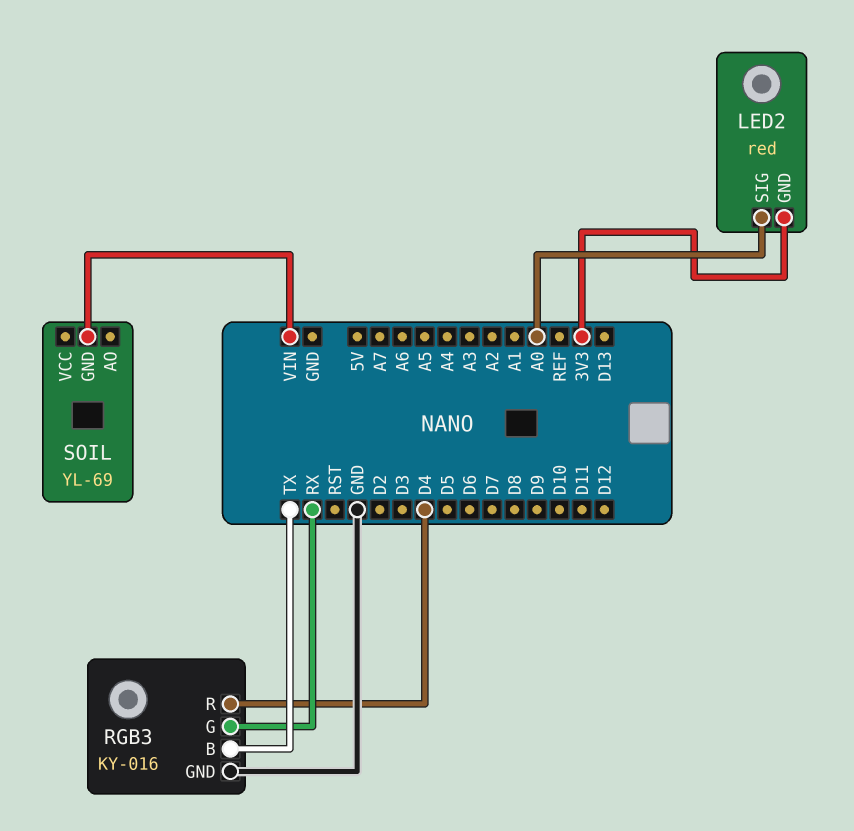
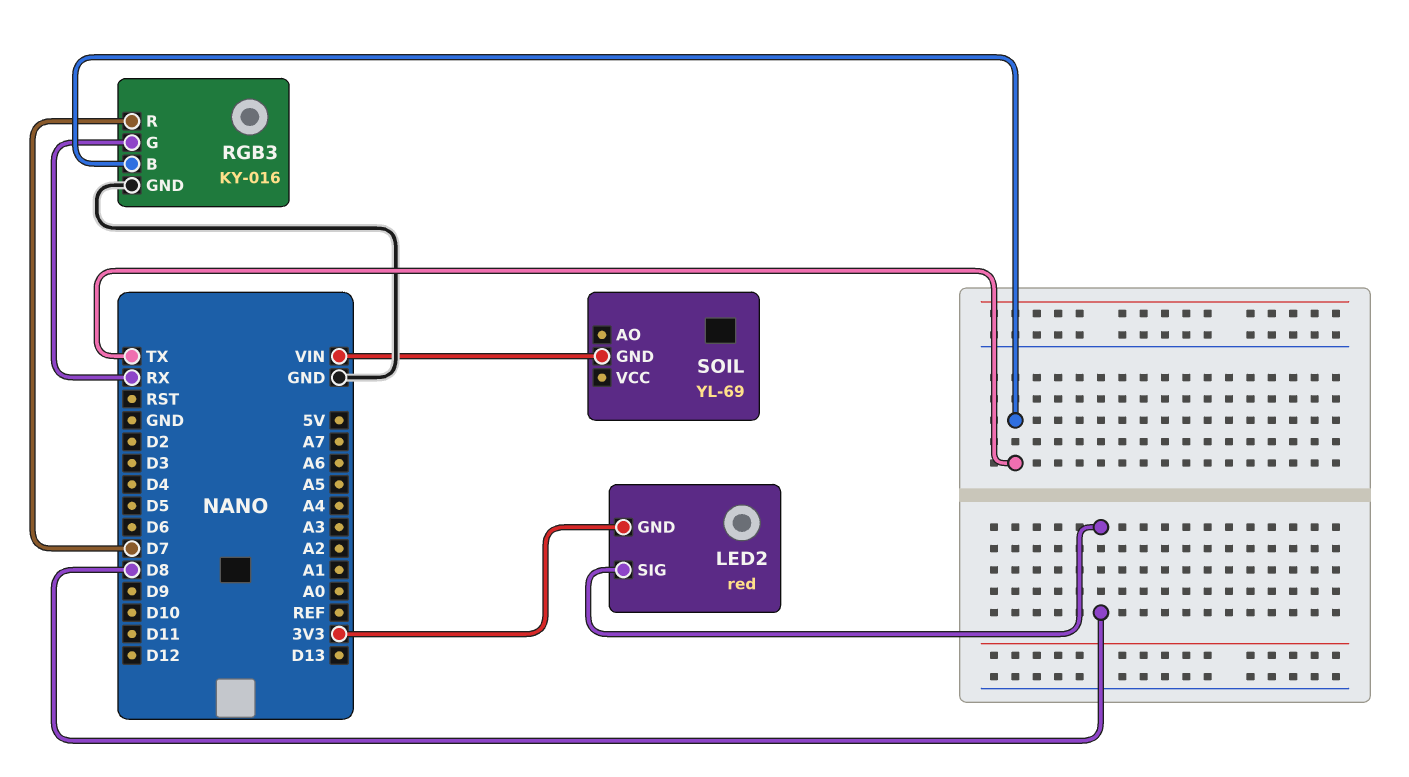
LED2 pin SIG: A0 -> D8
RGB3 pin R: D4 -> D7

